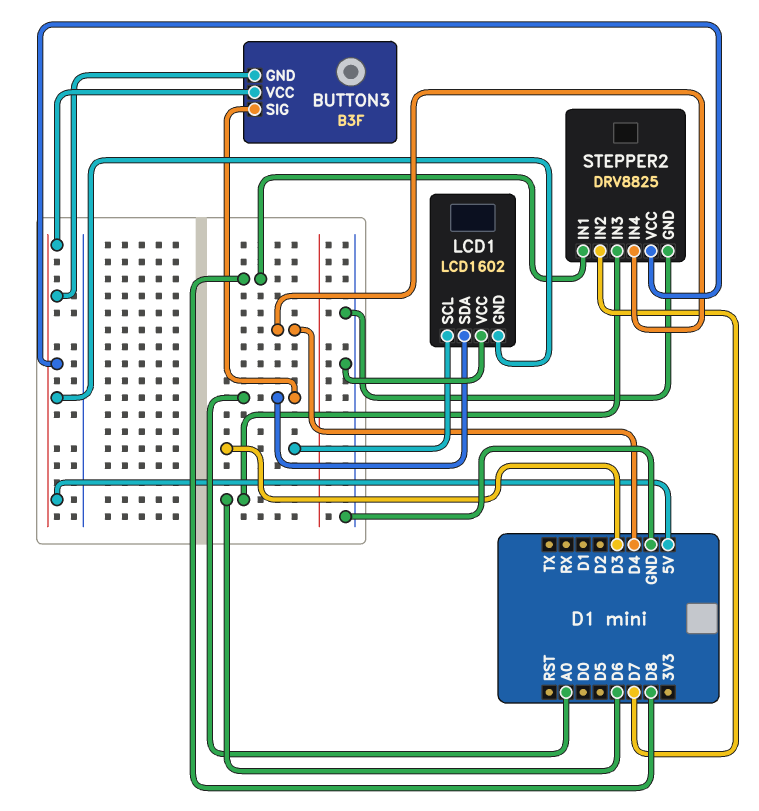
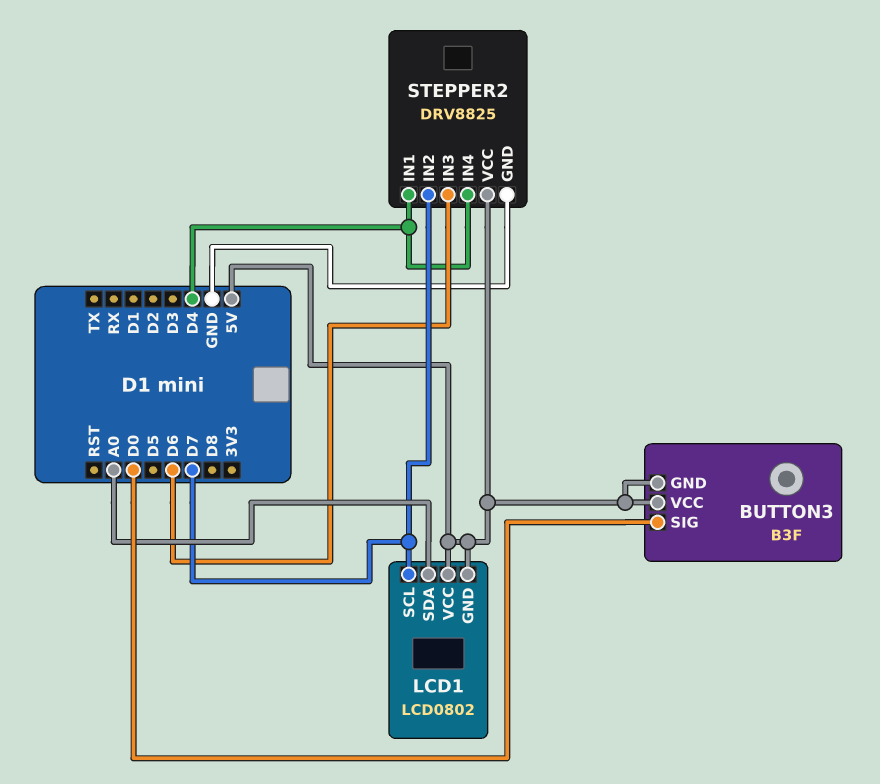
BUTTON3 pin SIG: A0 -> D0
LCD1: LCD1602 -> LCD0802
LCD1 pin SCL: D3 -> D7
LCD1 pin VCC: GND -> 5V
STEPPER2 pin IN1: D8 -> D4

